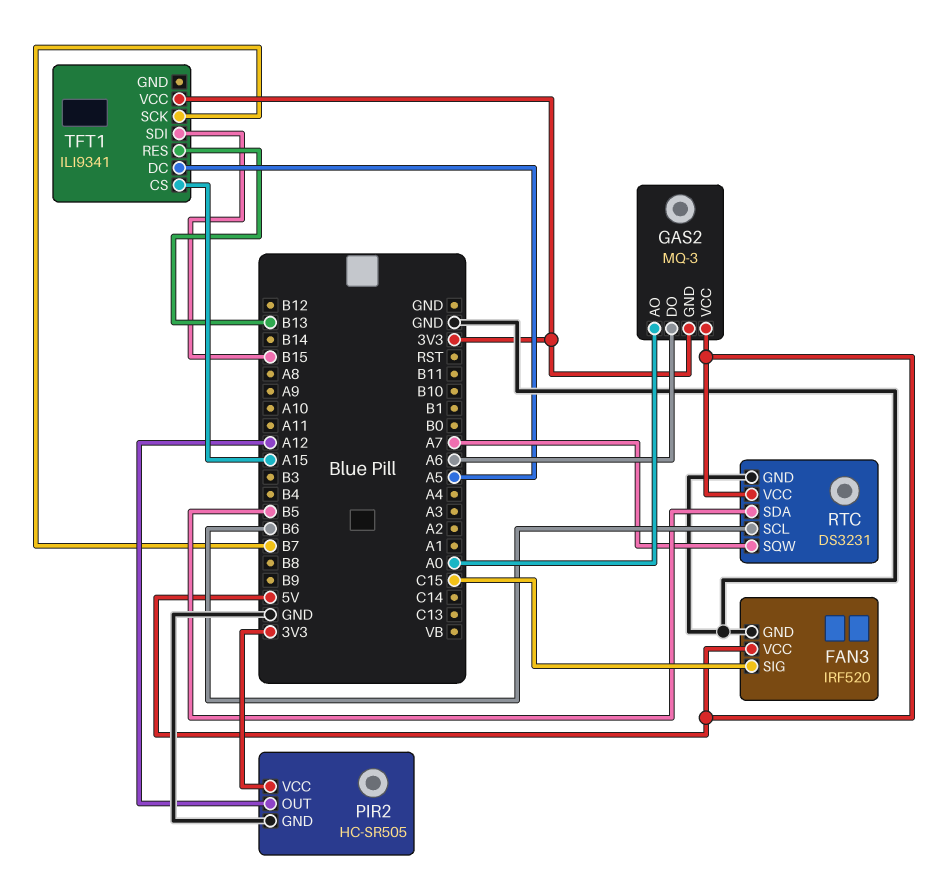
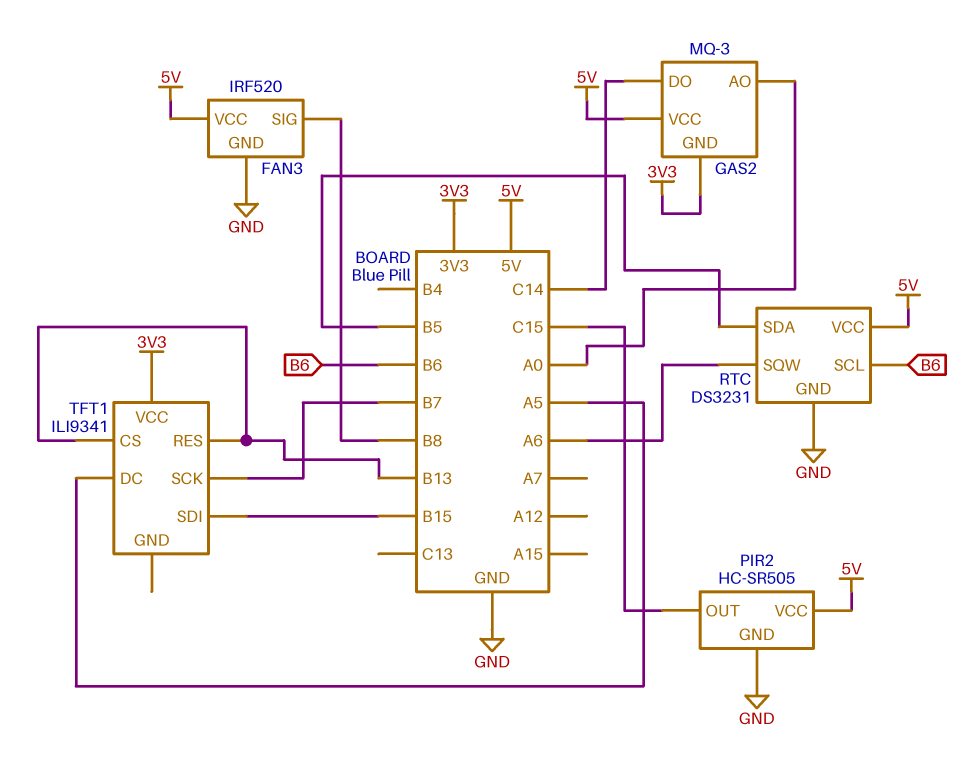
FAN3 pin SIG: C15 -> B8
GAS2 pin DO: A6 -> C14
PIR2 pin OUT: A12 -> C15
PIR2 pin VCC: 3V3 -> 5V
RTC pin SQW: A7 -> A6
TFT1 pin CS: A15 -> B13

